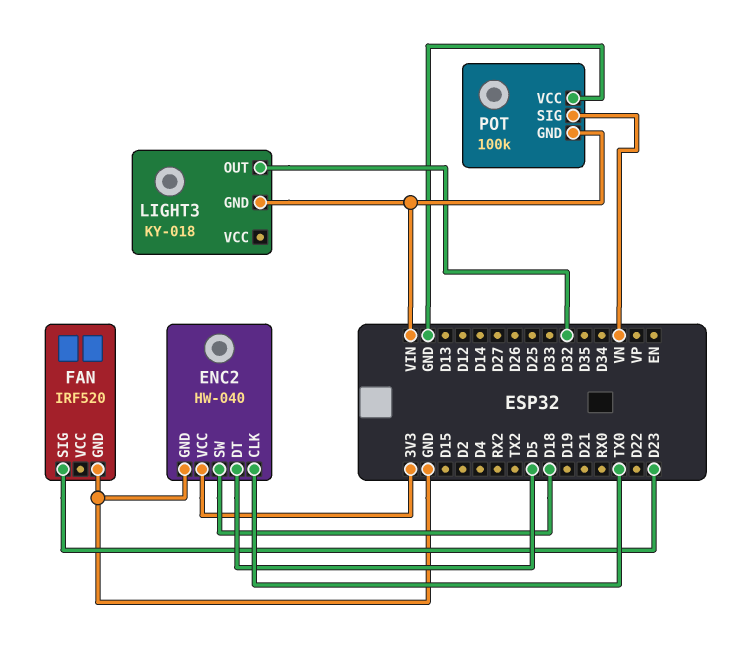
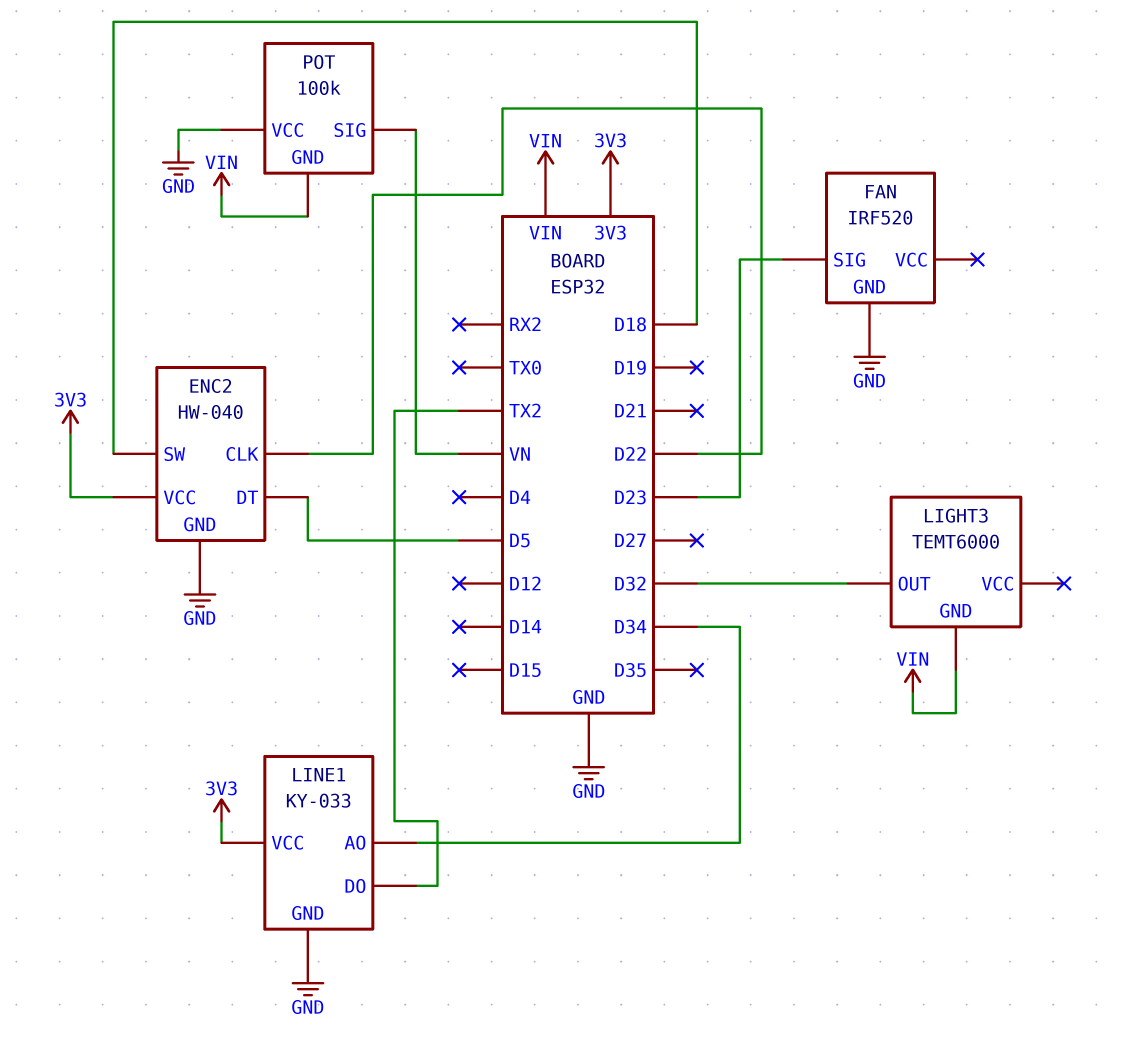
ENC2 pin CLK: TX0 -> D22
LIGHT3: KY-018 -> TEMT6000
LINE1: none -> KY-033
LINE1 pin AO: none -> D34
LINE1 pin DO: none -> TX2
LINE1 pin GND: none -> GND
LINE1 pin VCC: none -> 3V3

